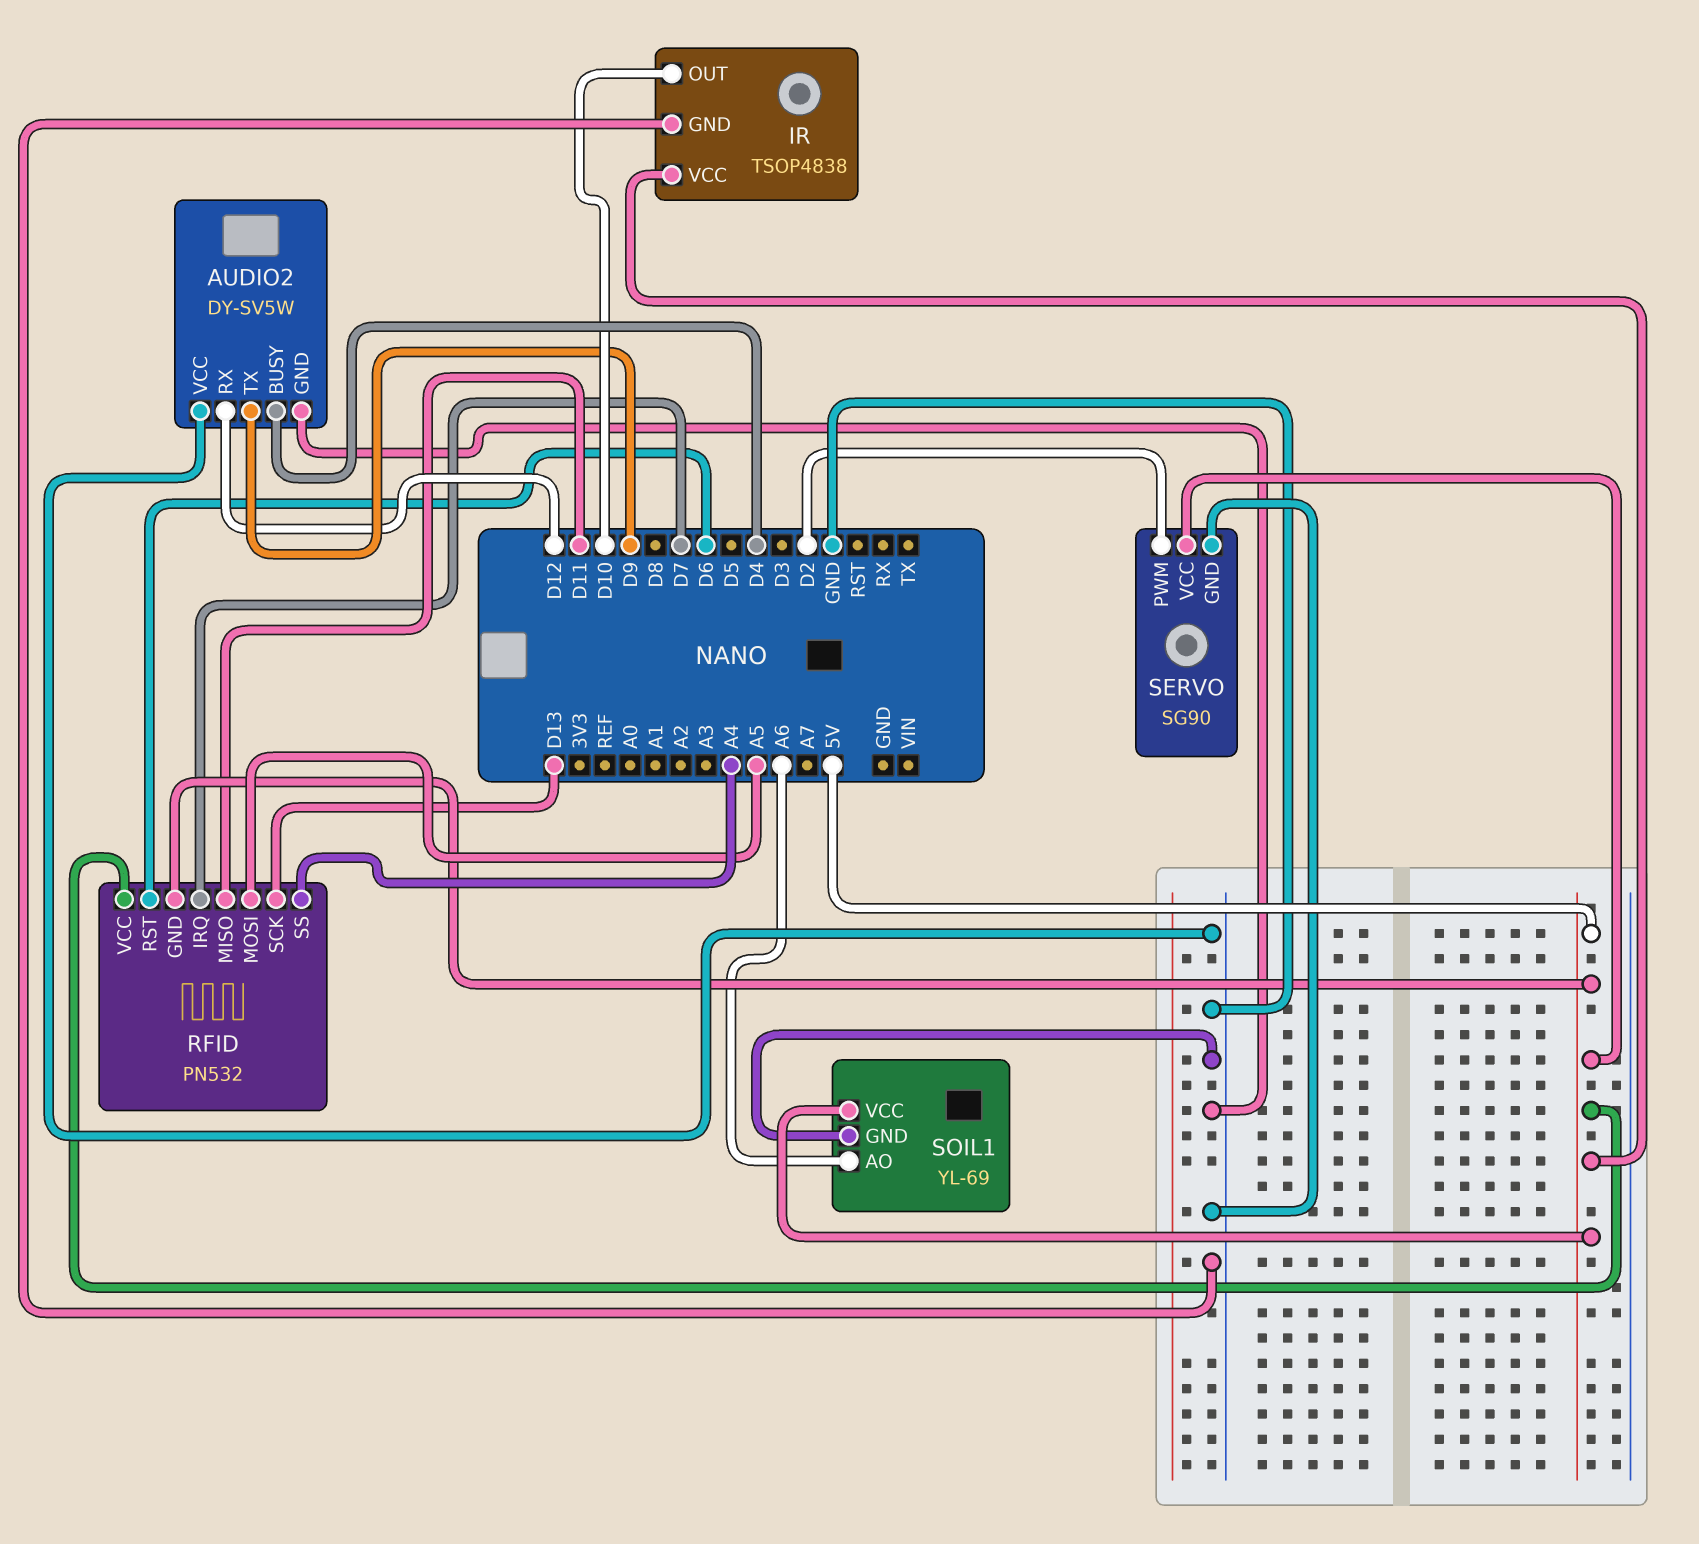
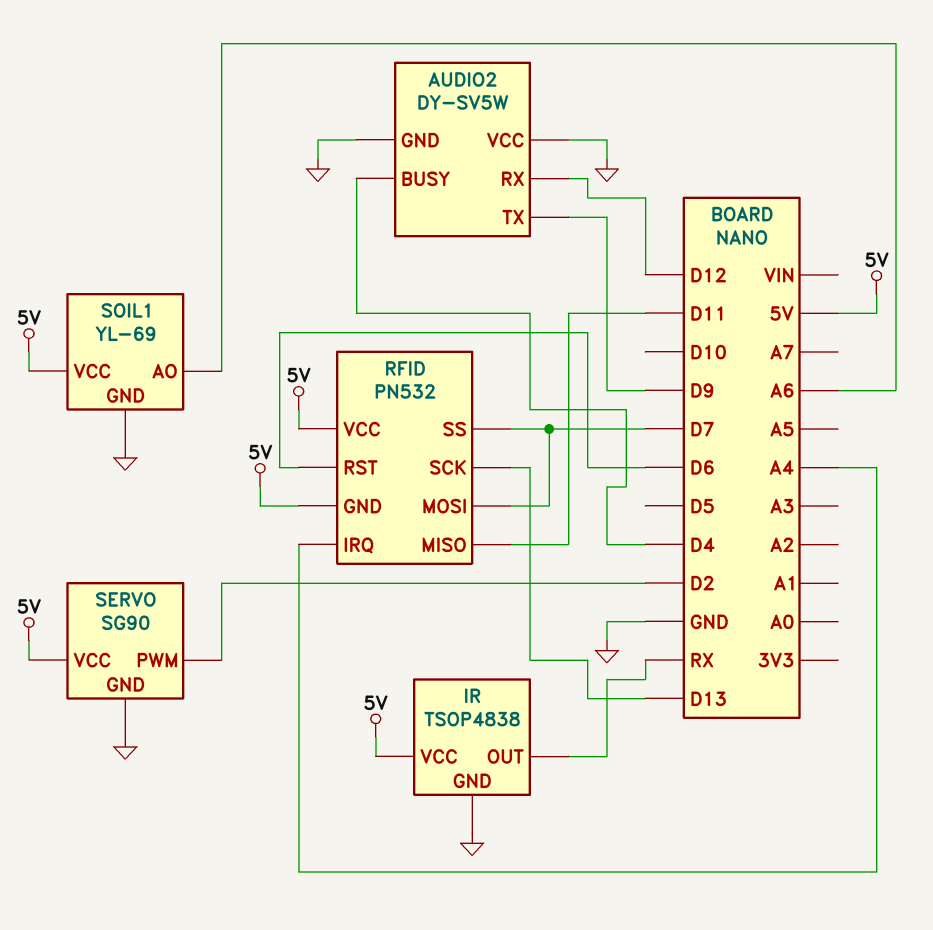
IR pin OUT: D10 -> RX
RFID pin IRQ: D7 -> A4
RFID pin MOSI: A5 -> D7
RFID pin SS: A4 -> D7

